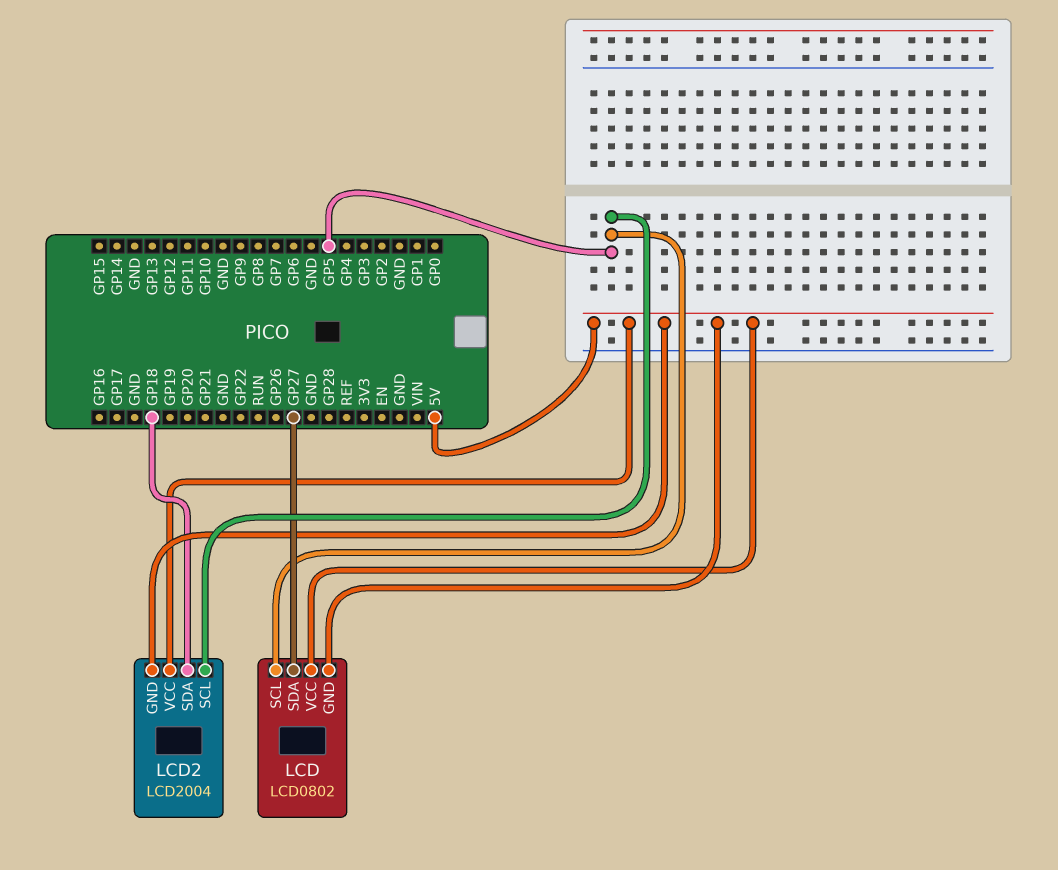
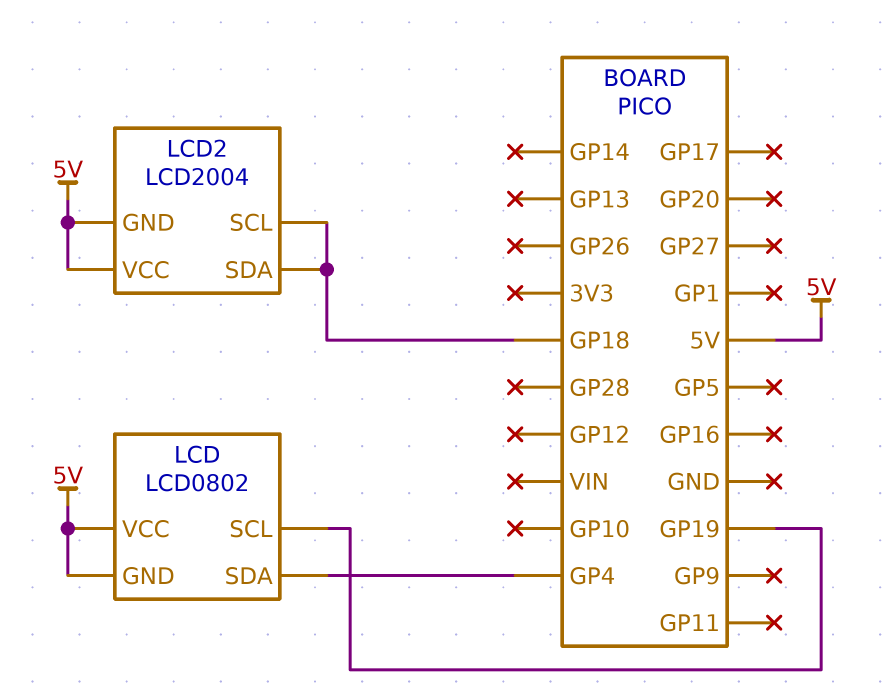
LCD pin SCL: GP5 -> GP19
LCD pin SDA: GP27 -> GP4
LCD2 pin SCL: GP5 -> GP18

